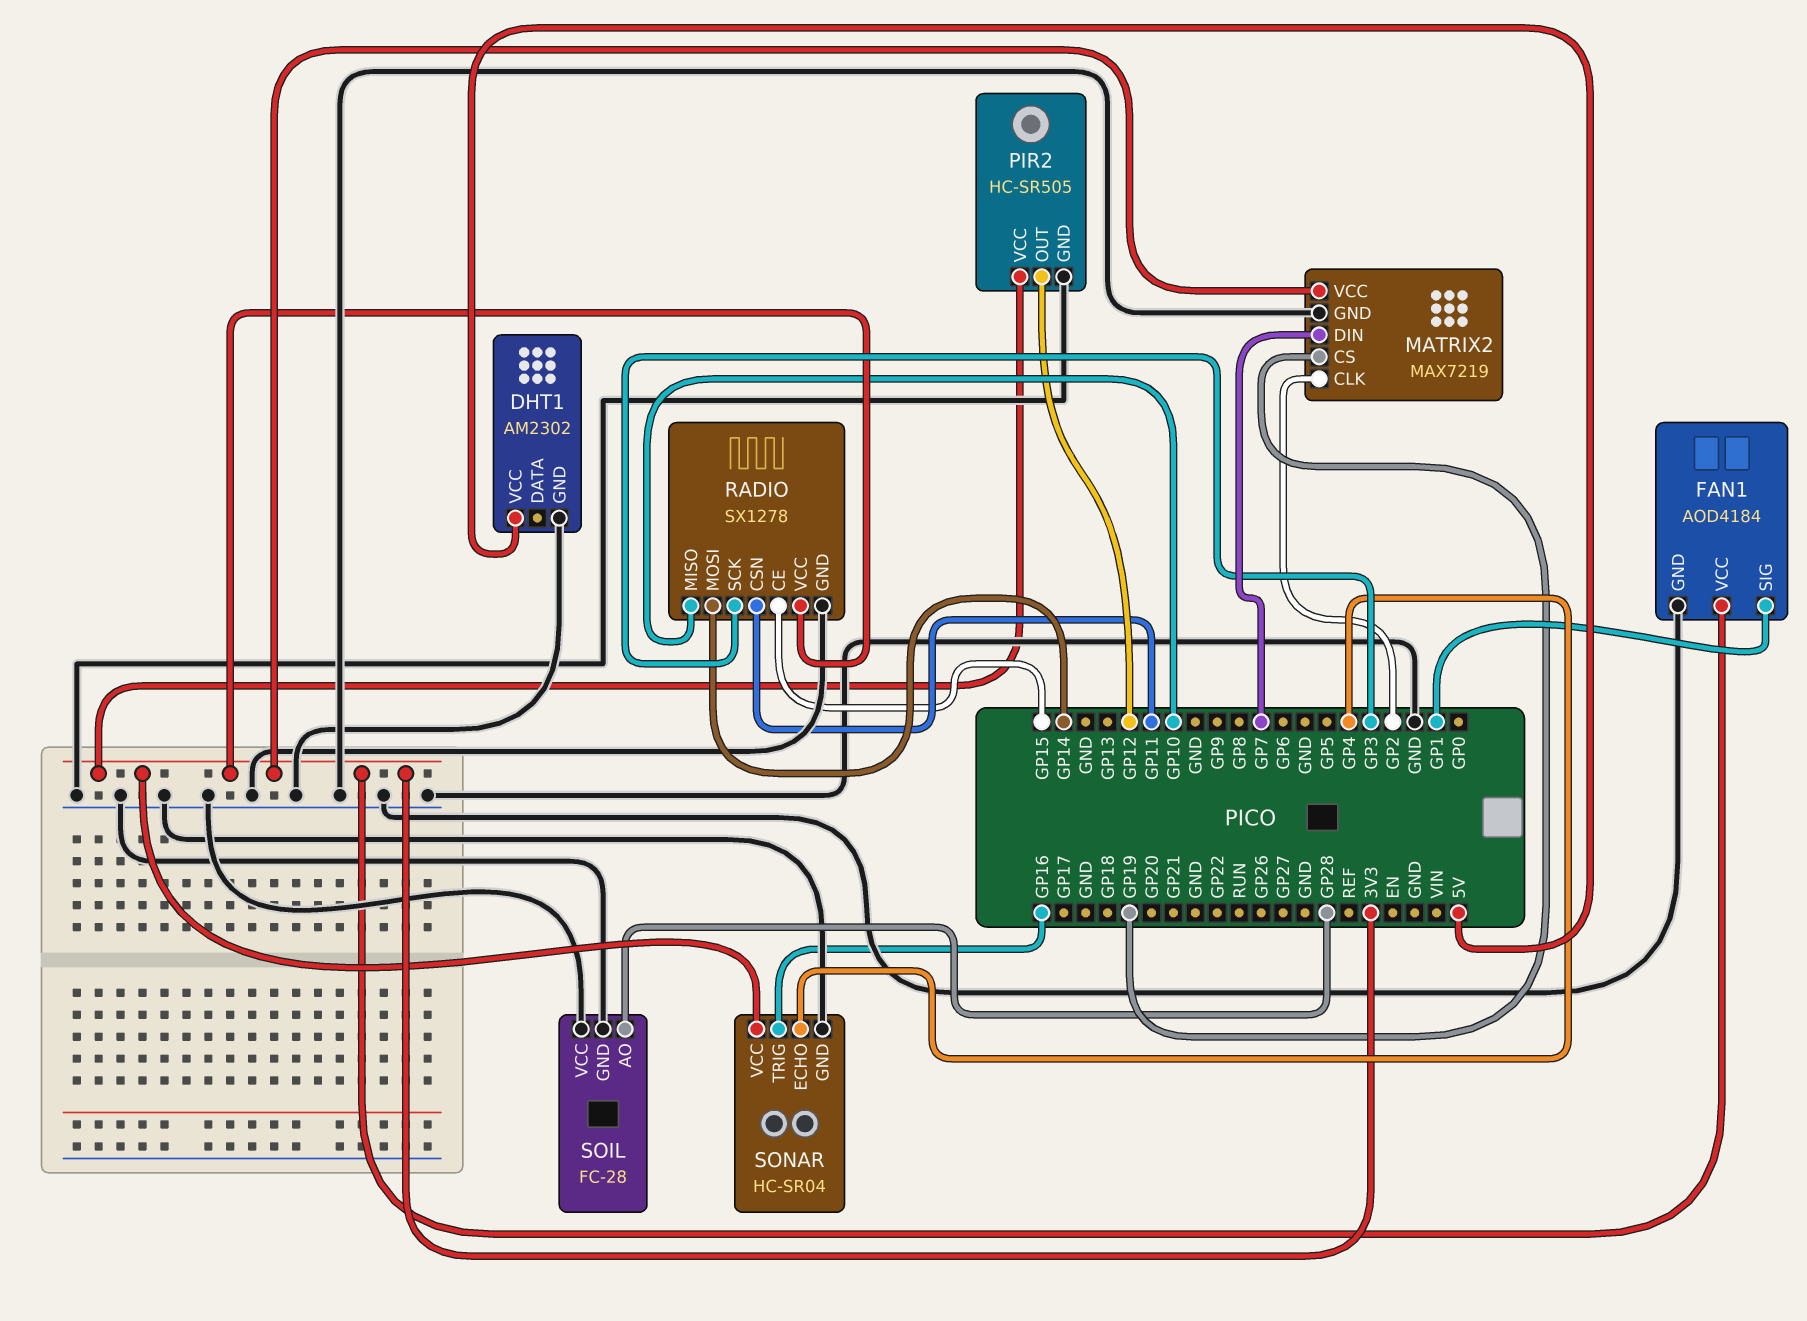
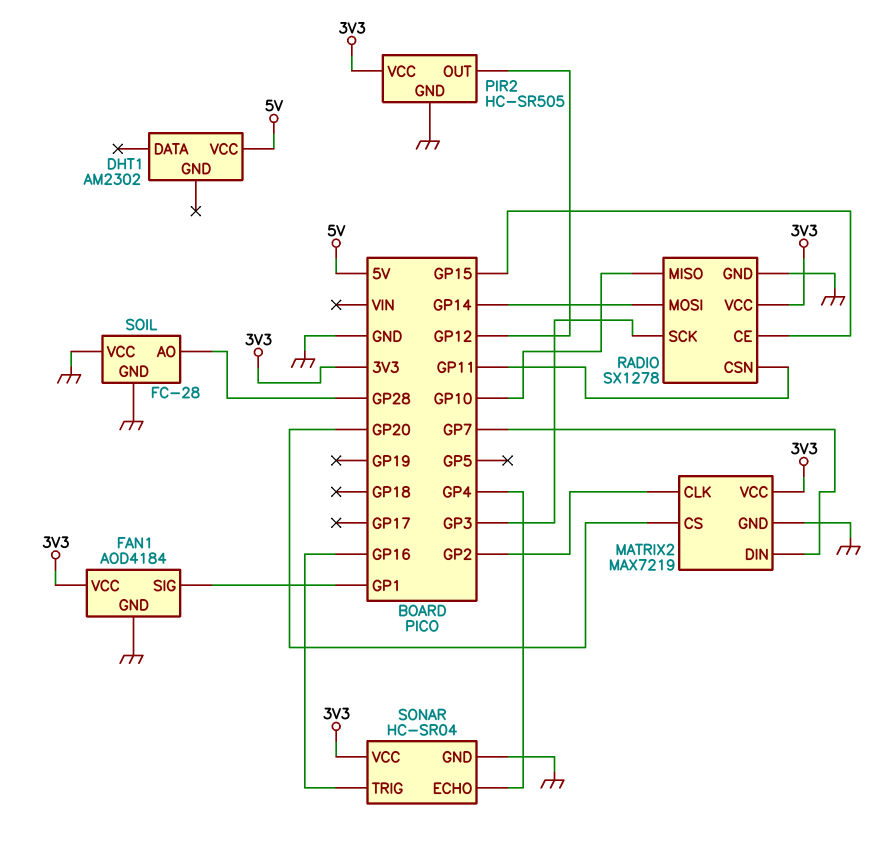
DHT1 pin GND: GND -> none
MATRIX2 pin CS: GP19 -> GP20

